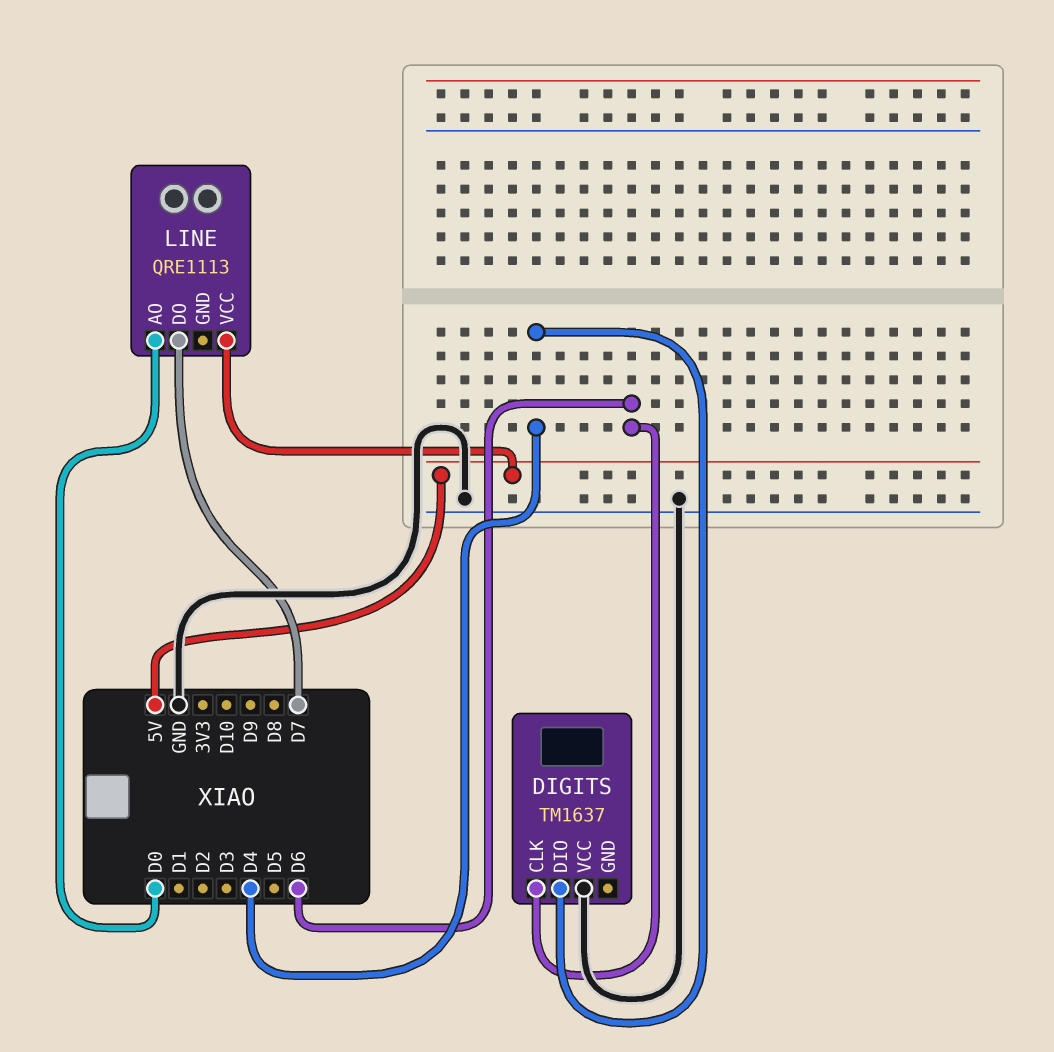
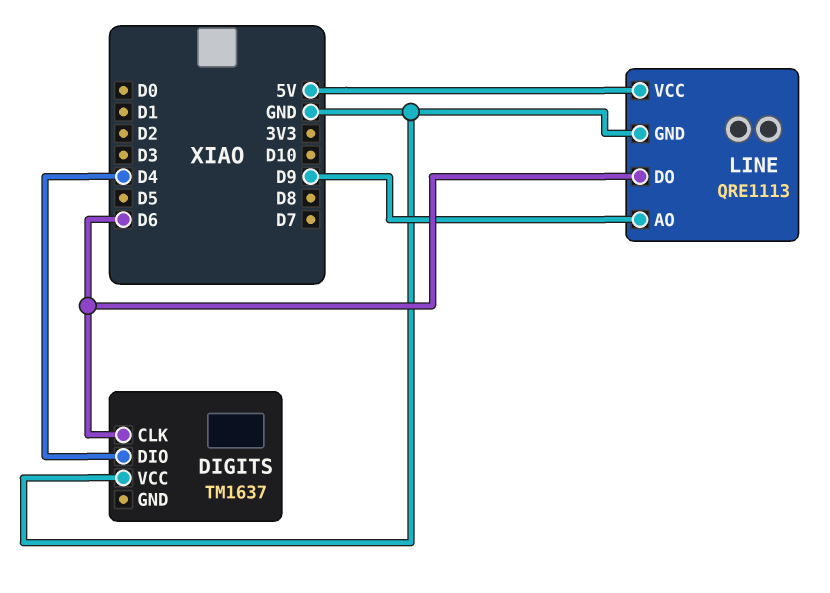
LINE pin AO: D0 -> D9
LINE pin DO: D7 -> D6
LINE pin GND: none -> GND

